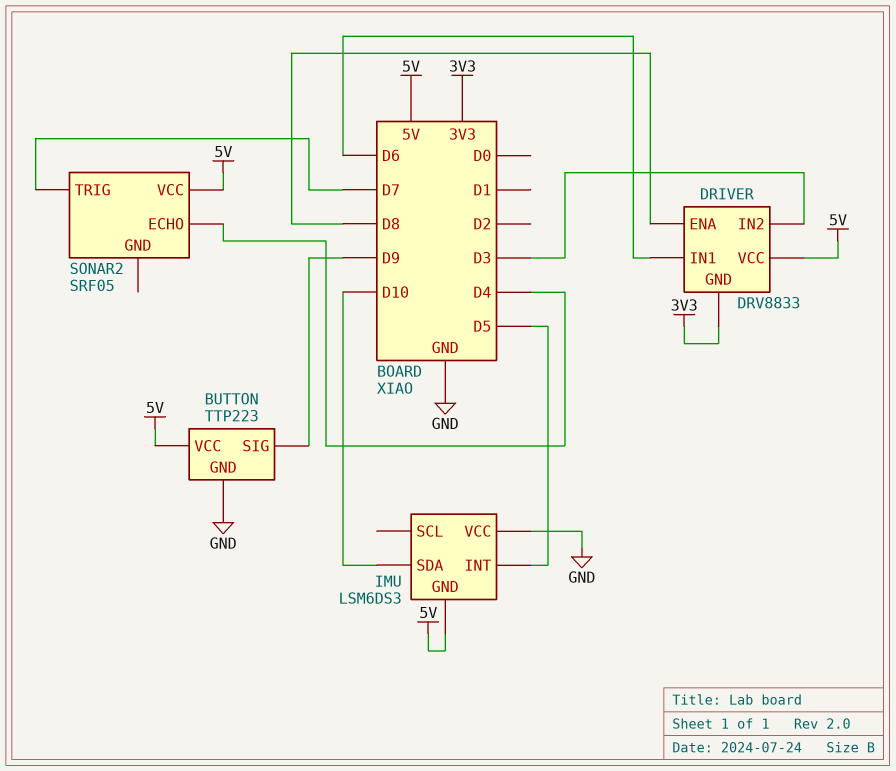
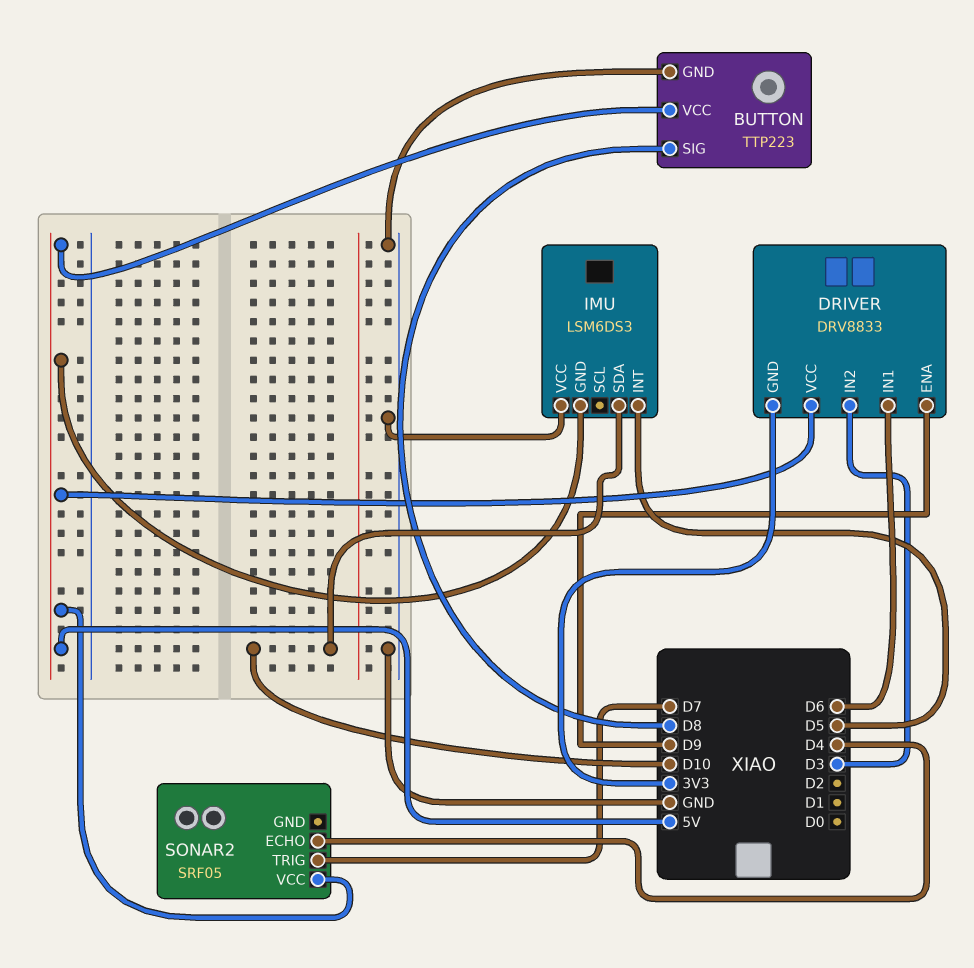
BUTTON pin SIG: D9 -> D8
DRIVER pin ENA: D8 -> D9

